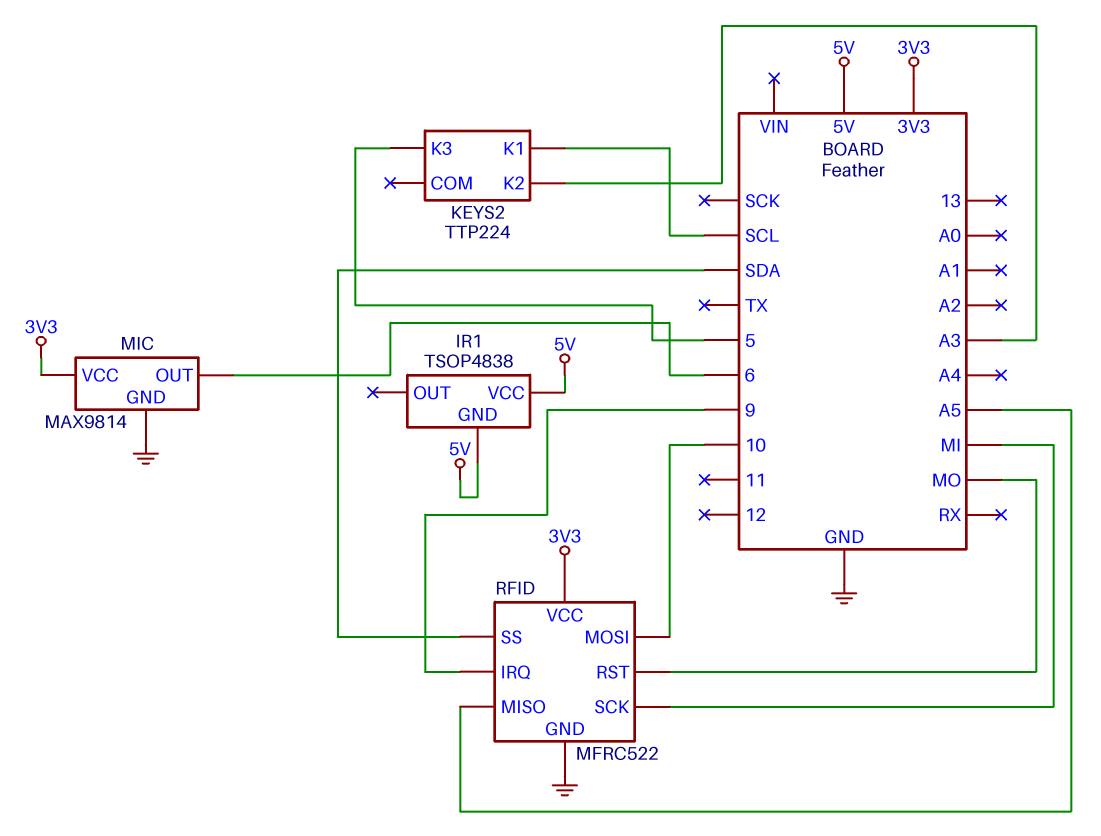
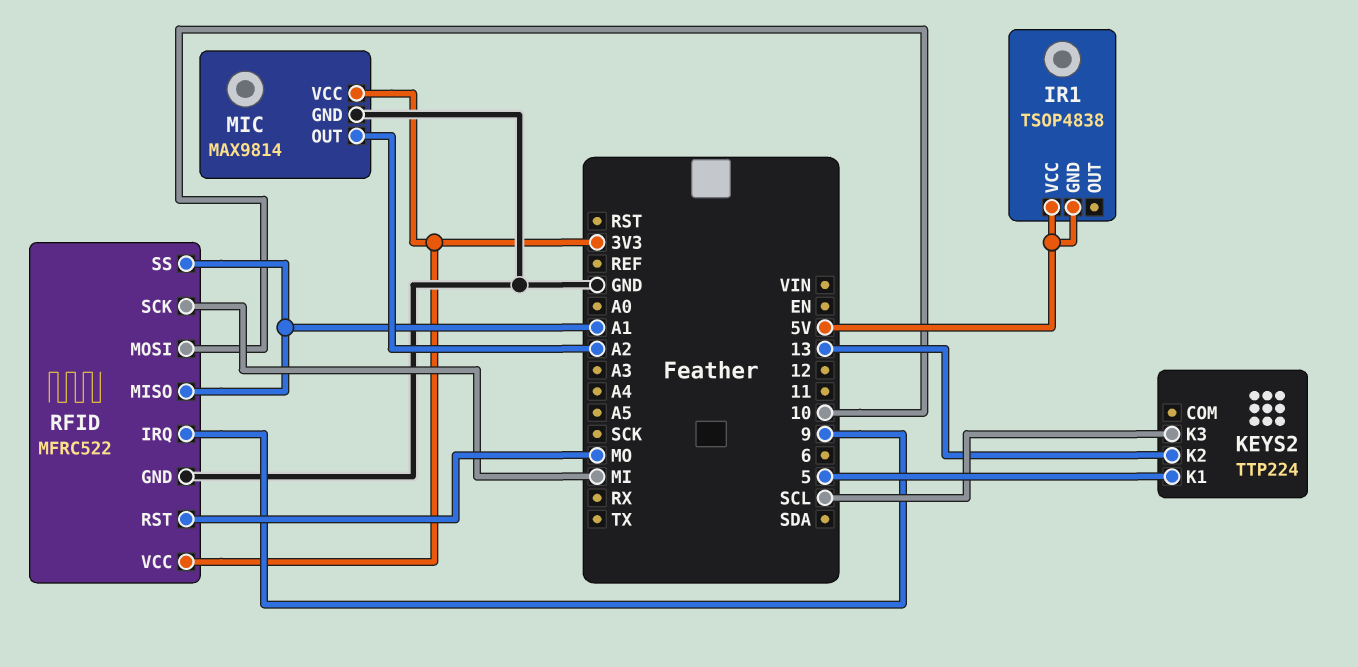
KEYS2 pin K1: SCL -> 5
KEYS2 pin K2: A3 -> 13
KEYS2 pin K3: 5 -> SCL
MIC pin OUT: 6 -> A2
RFID pin MISO: A5 -> A1
RFID pin SS: SDA -> A1

